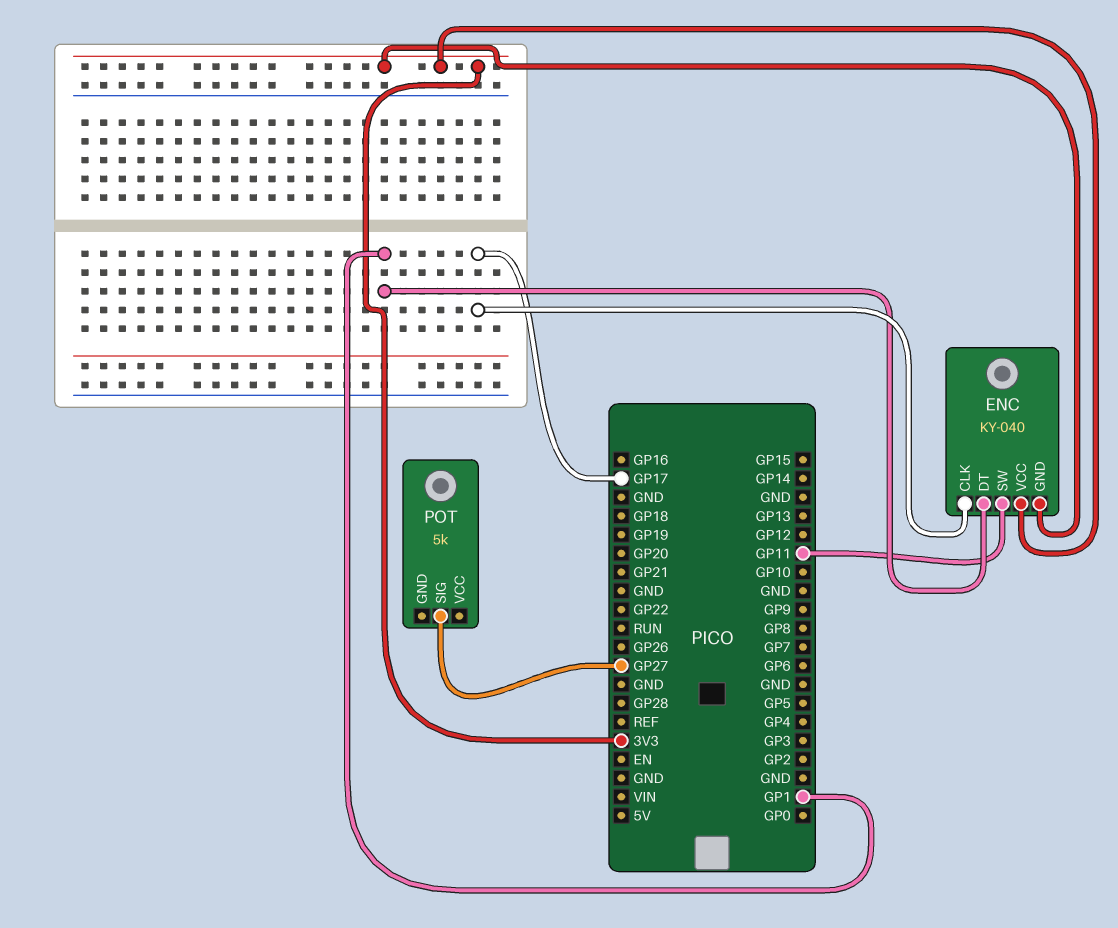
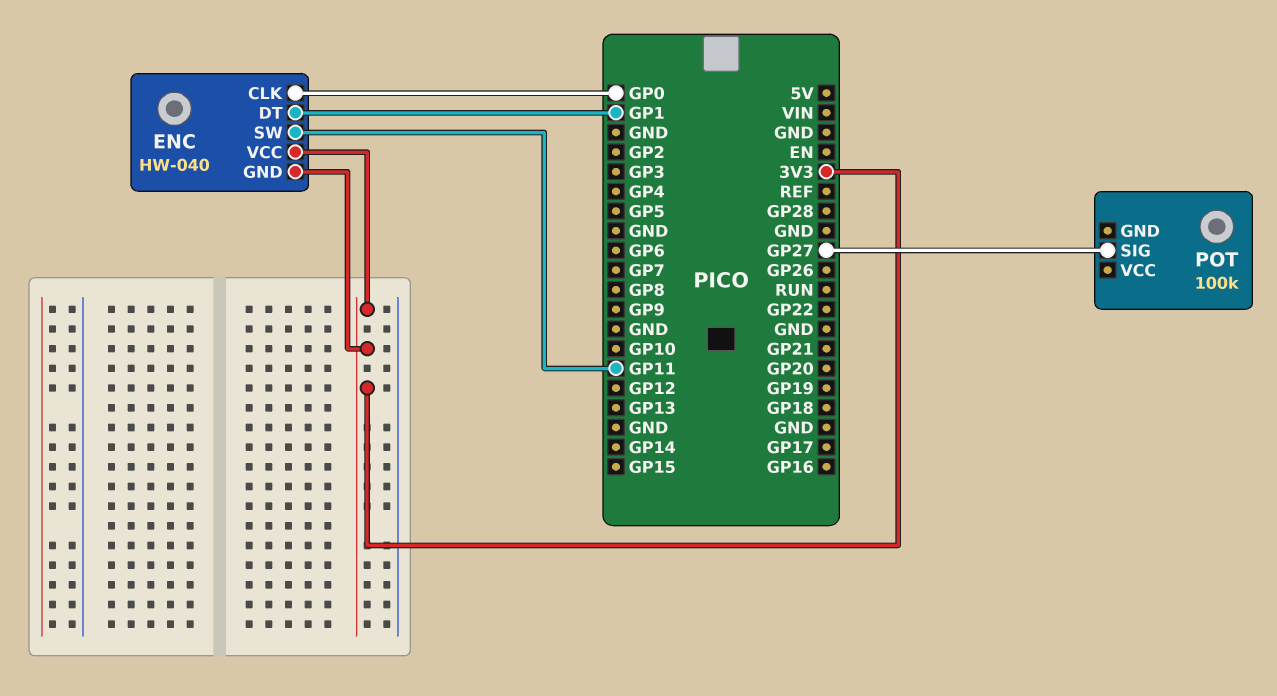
ENC: KY-040 -> HW-040
ENC pin CLK: GP17 -> GP0
POT: 5k -> 100k

